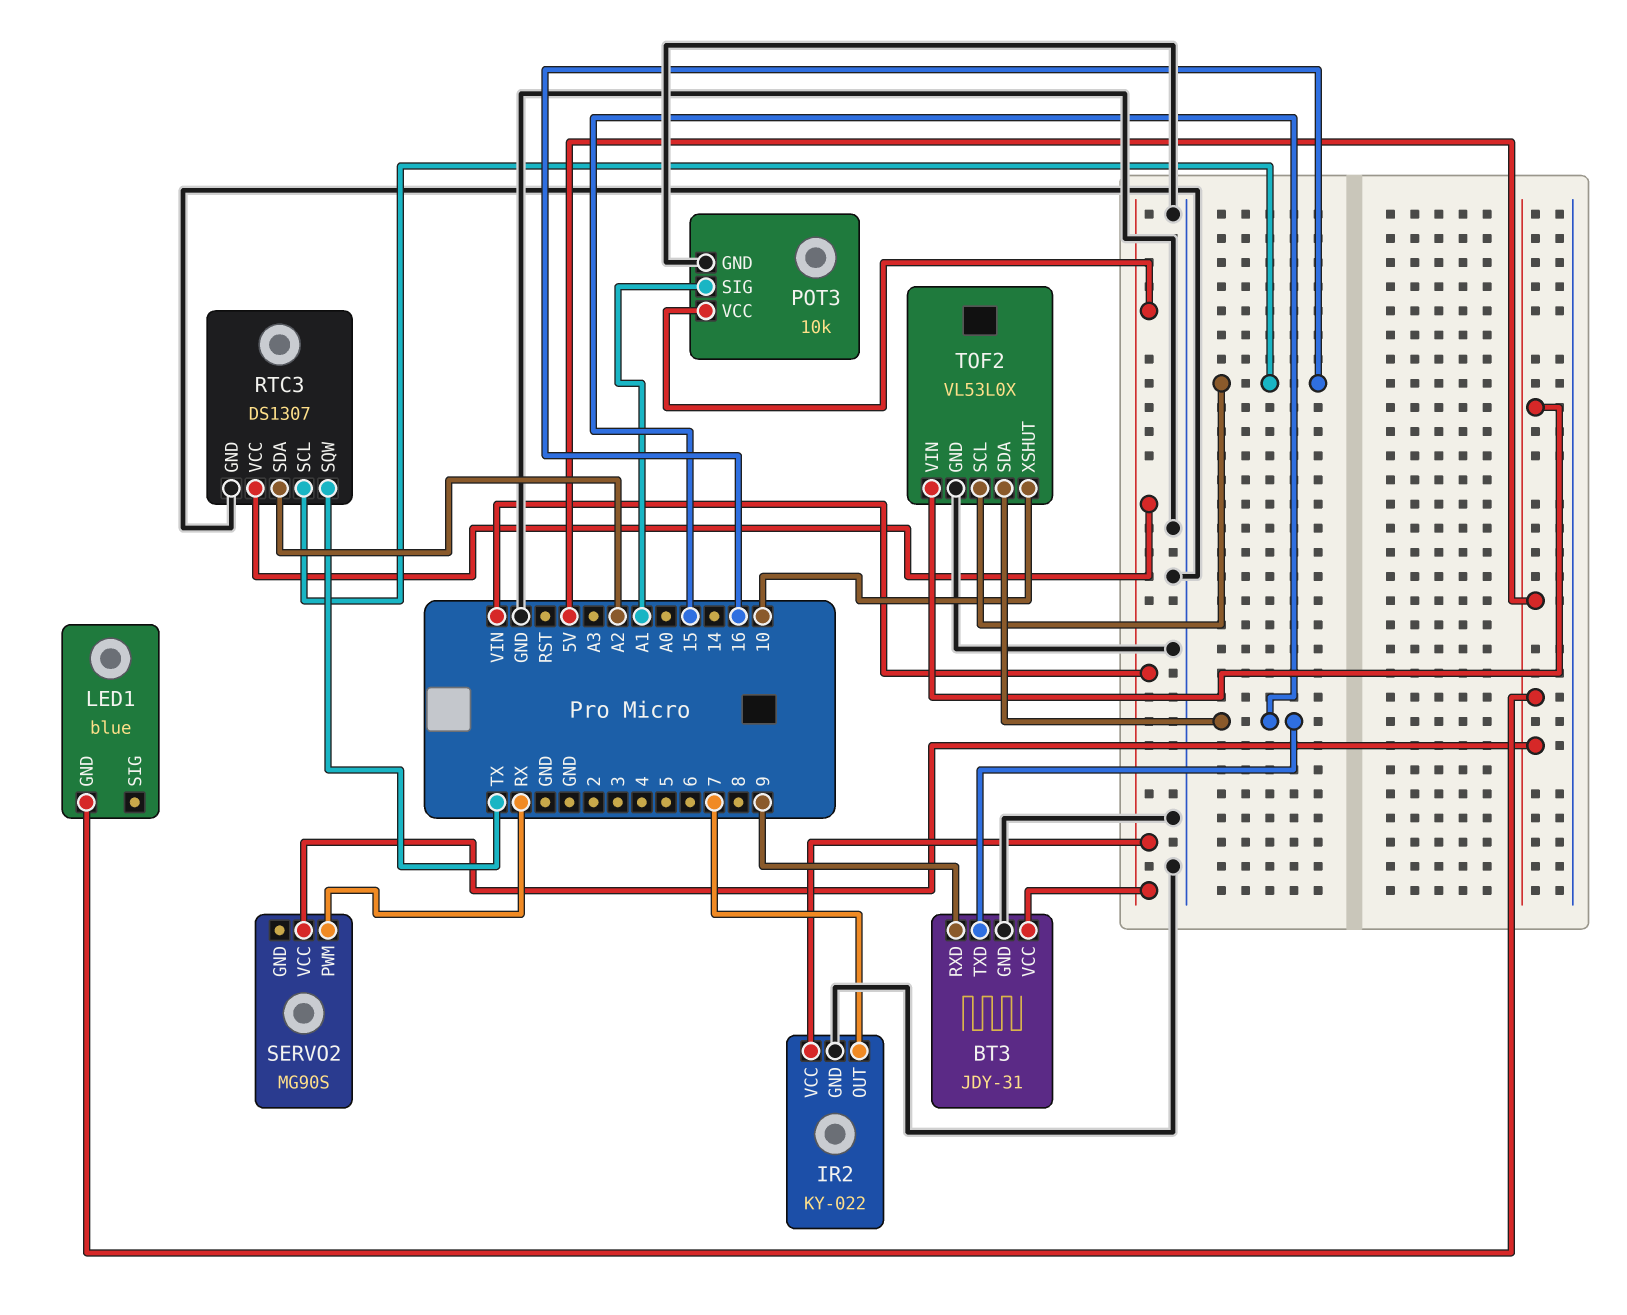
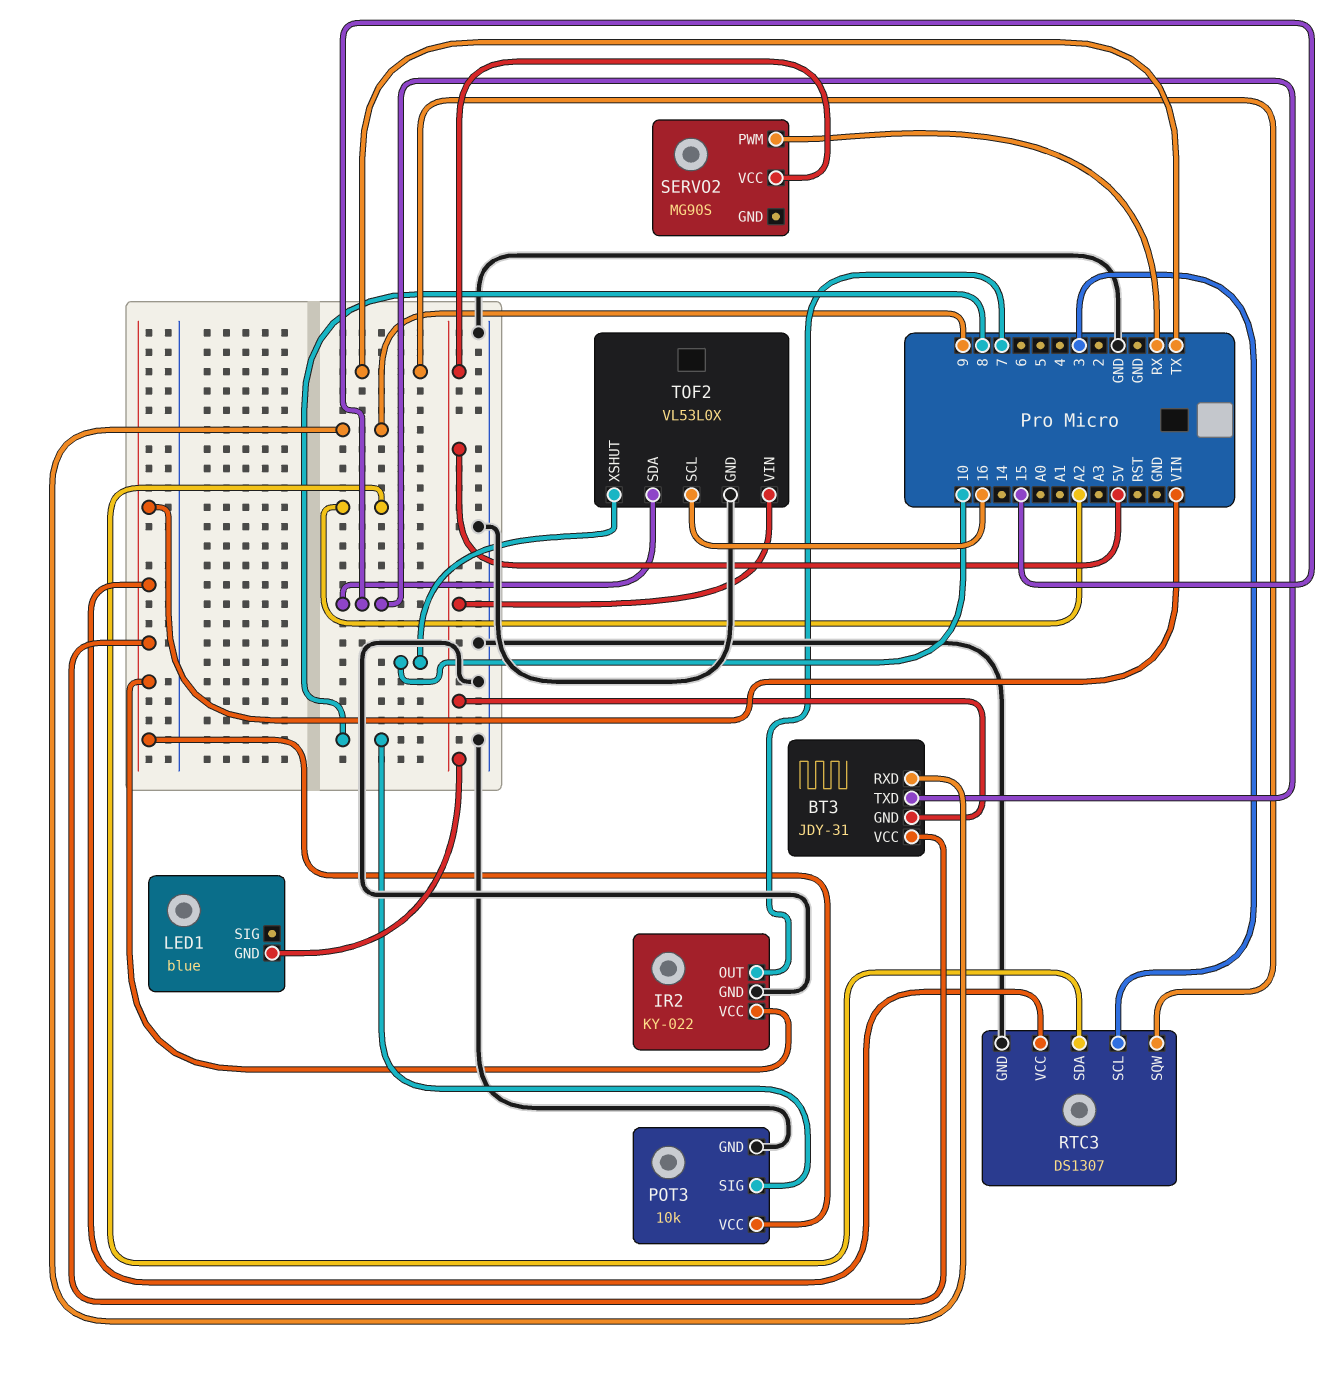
BT3 pin GND: GND -> 5V
POT3 pin SIG: A1 -> 8
RTC3 pin SCL: 16 -> 3

